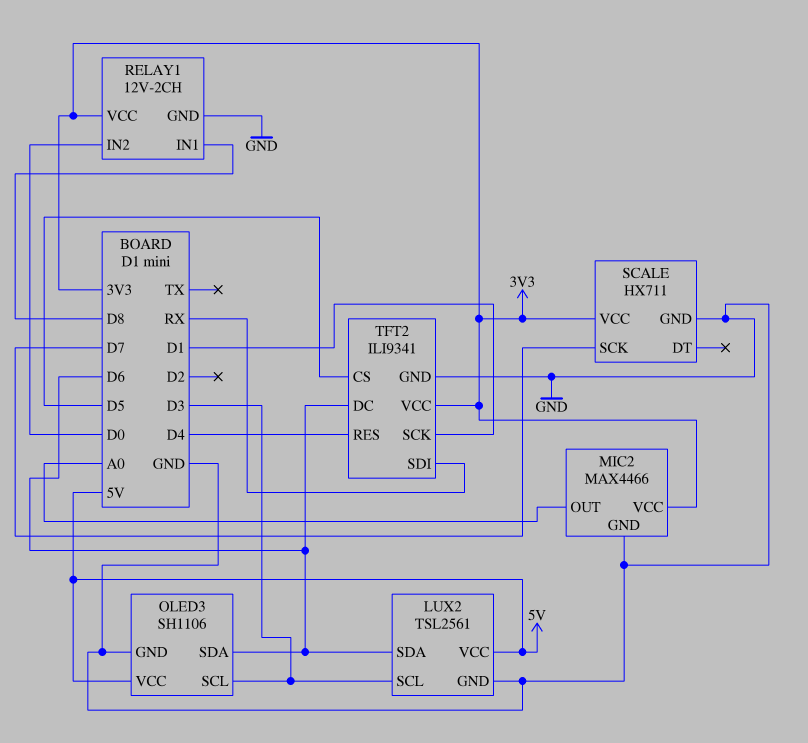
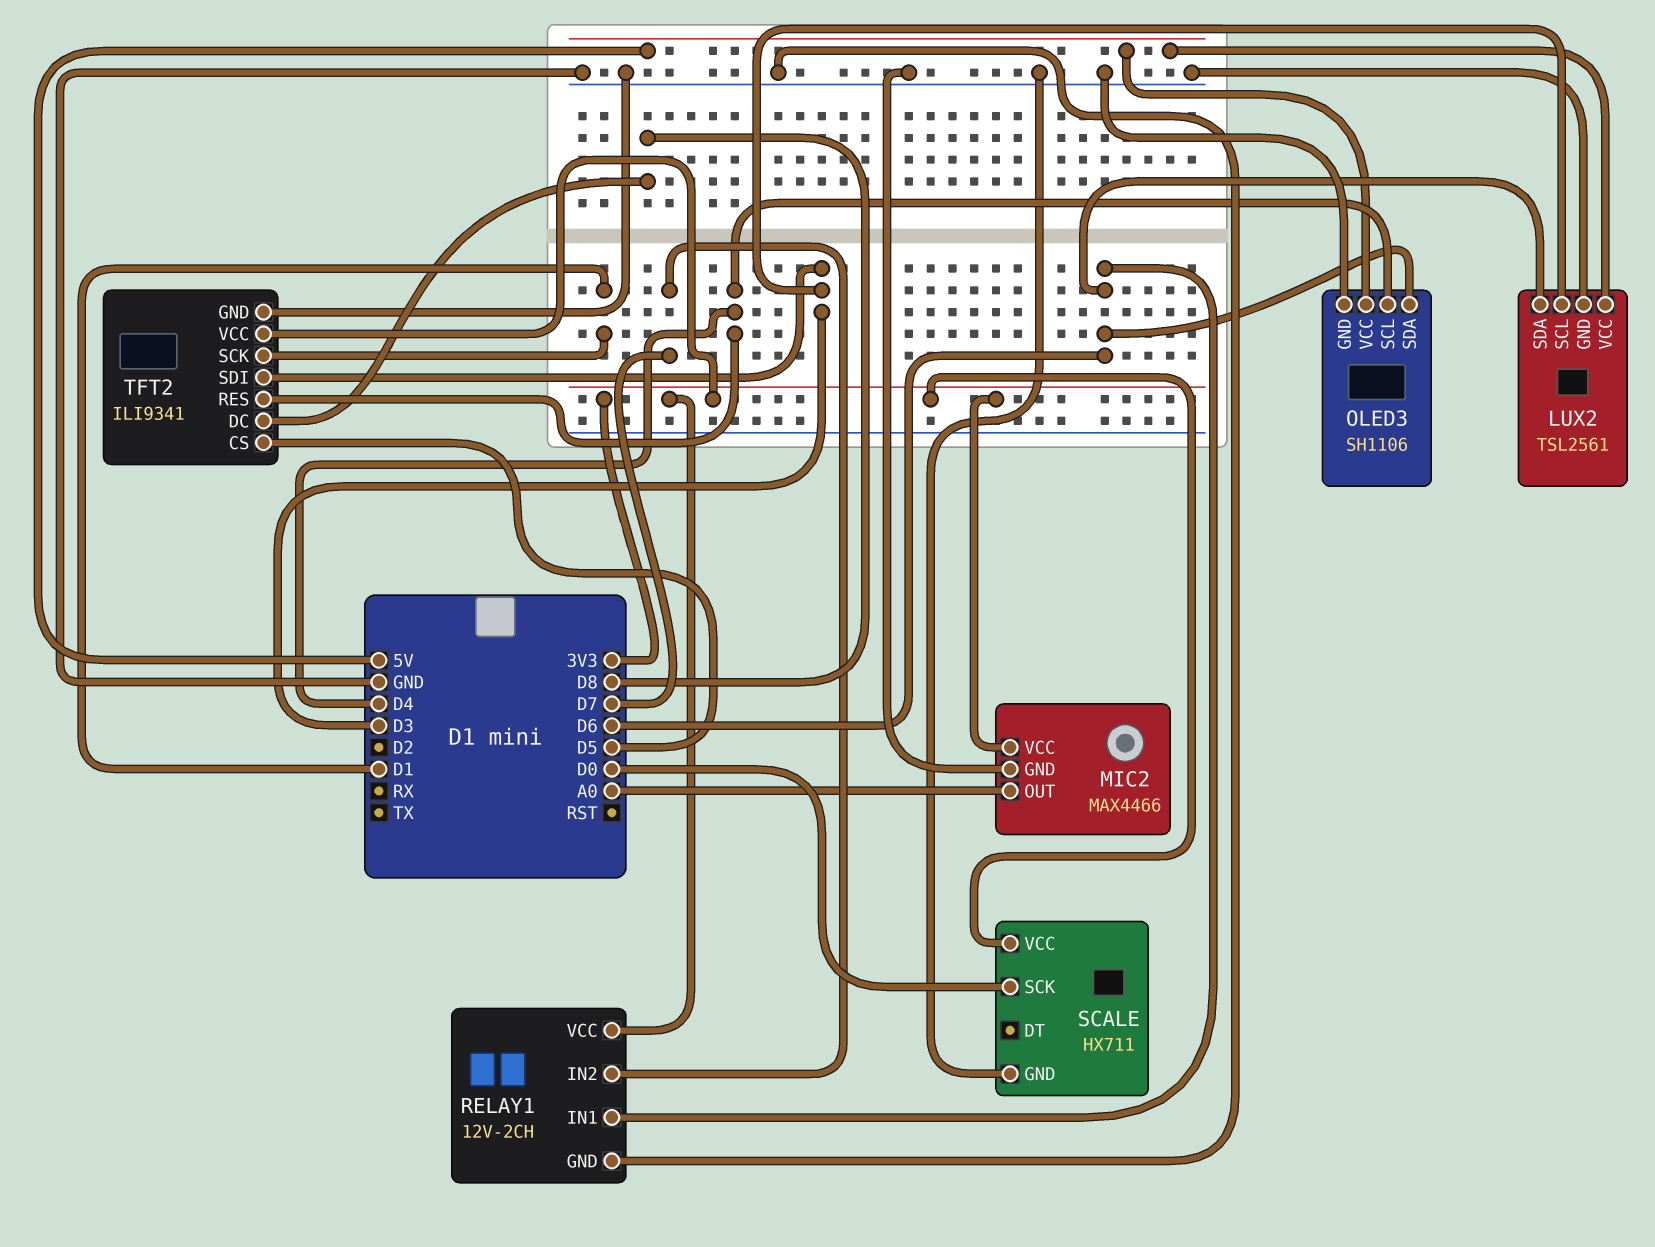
OLED3 pin SCL: D3 -> D4
RELAY1 pin IN1: D8 -> D6
RELAY1 pin IN2: D0 -> D7
SCALE pin SCK: D7 -> D0
TFT2 pin DC: D6 -> D8
TFT2 pin SDI: RX -> D3

